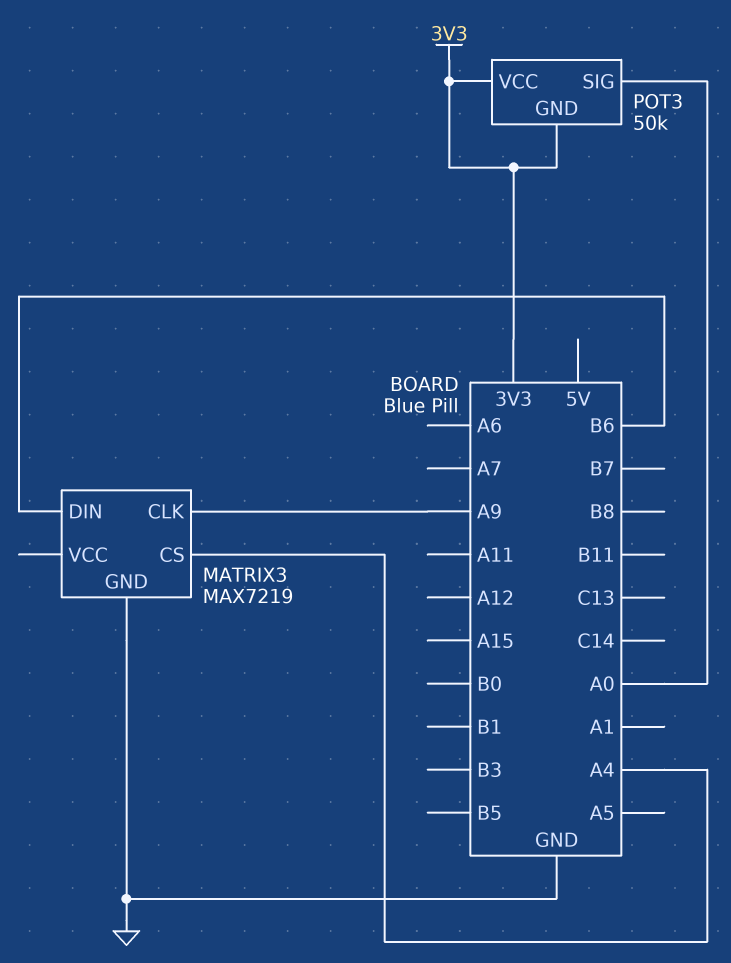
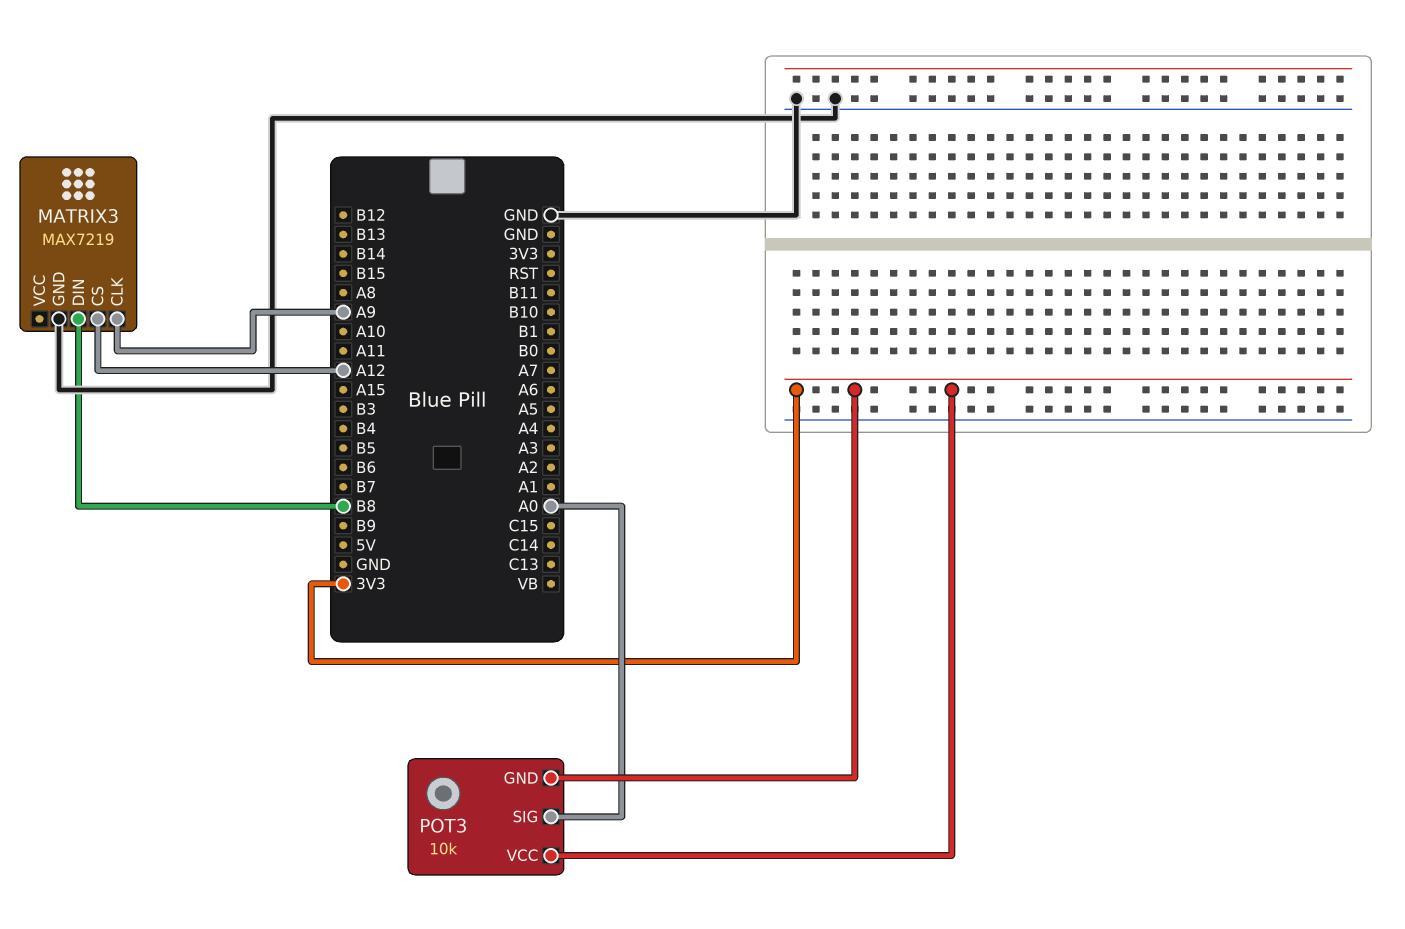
MATRIX3 pin CS: A4 -> A12
MATRIX3 pin DIN: B6 -> B8
POT3: 50k -> 10k

